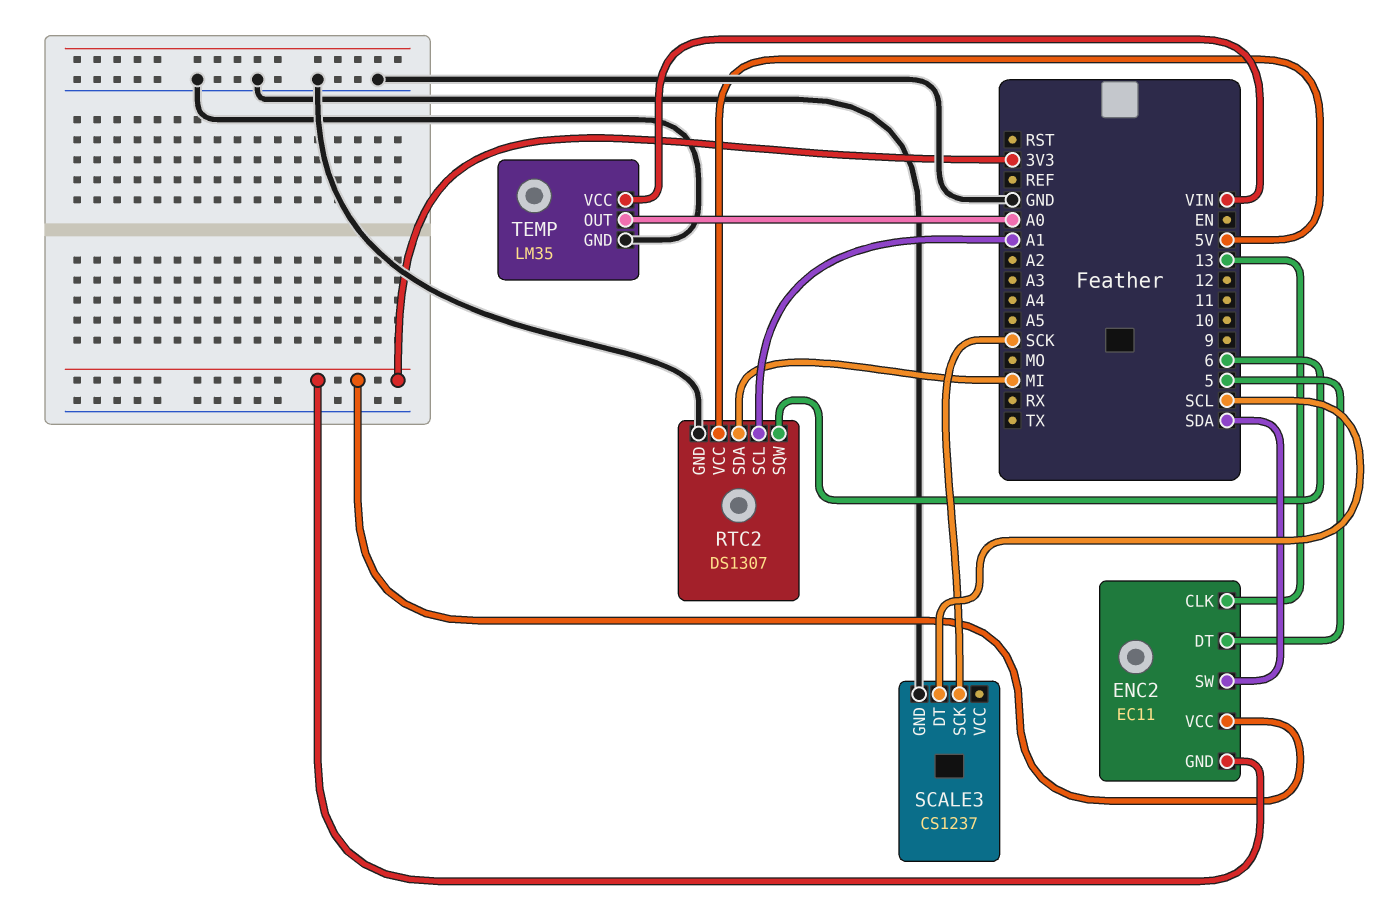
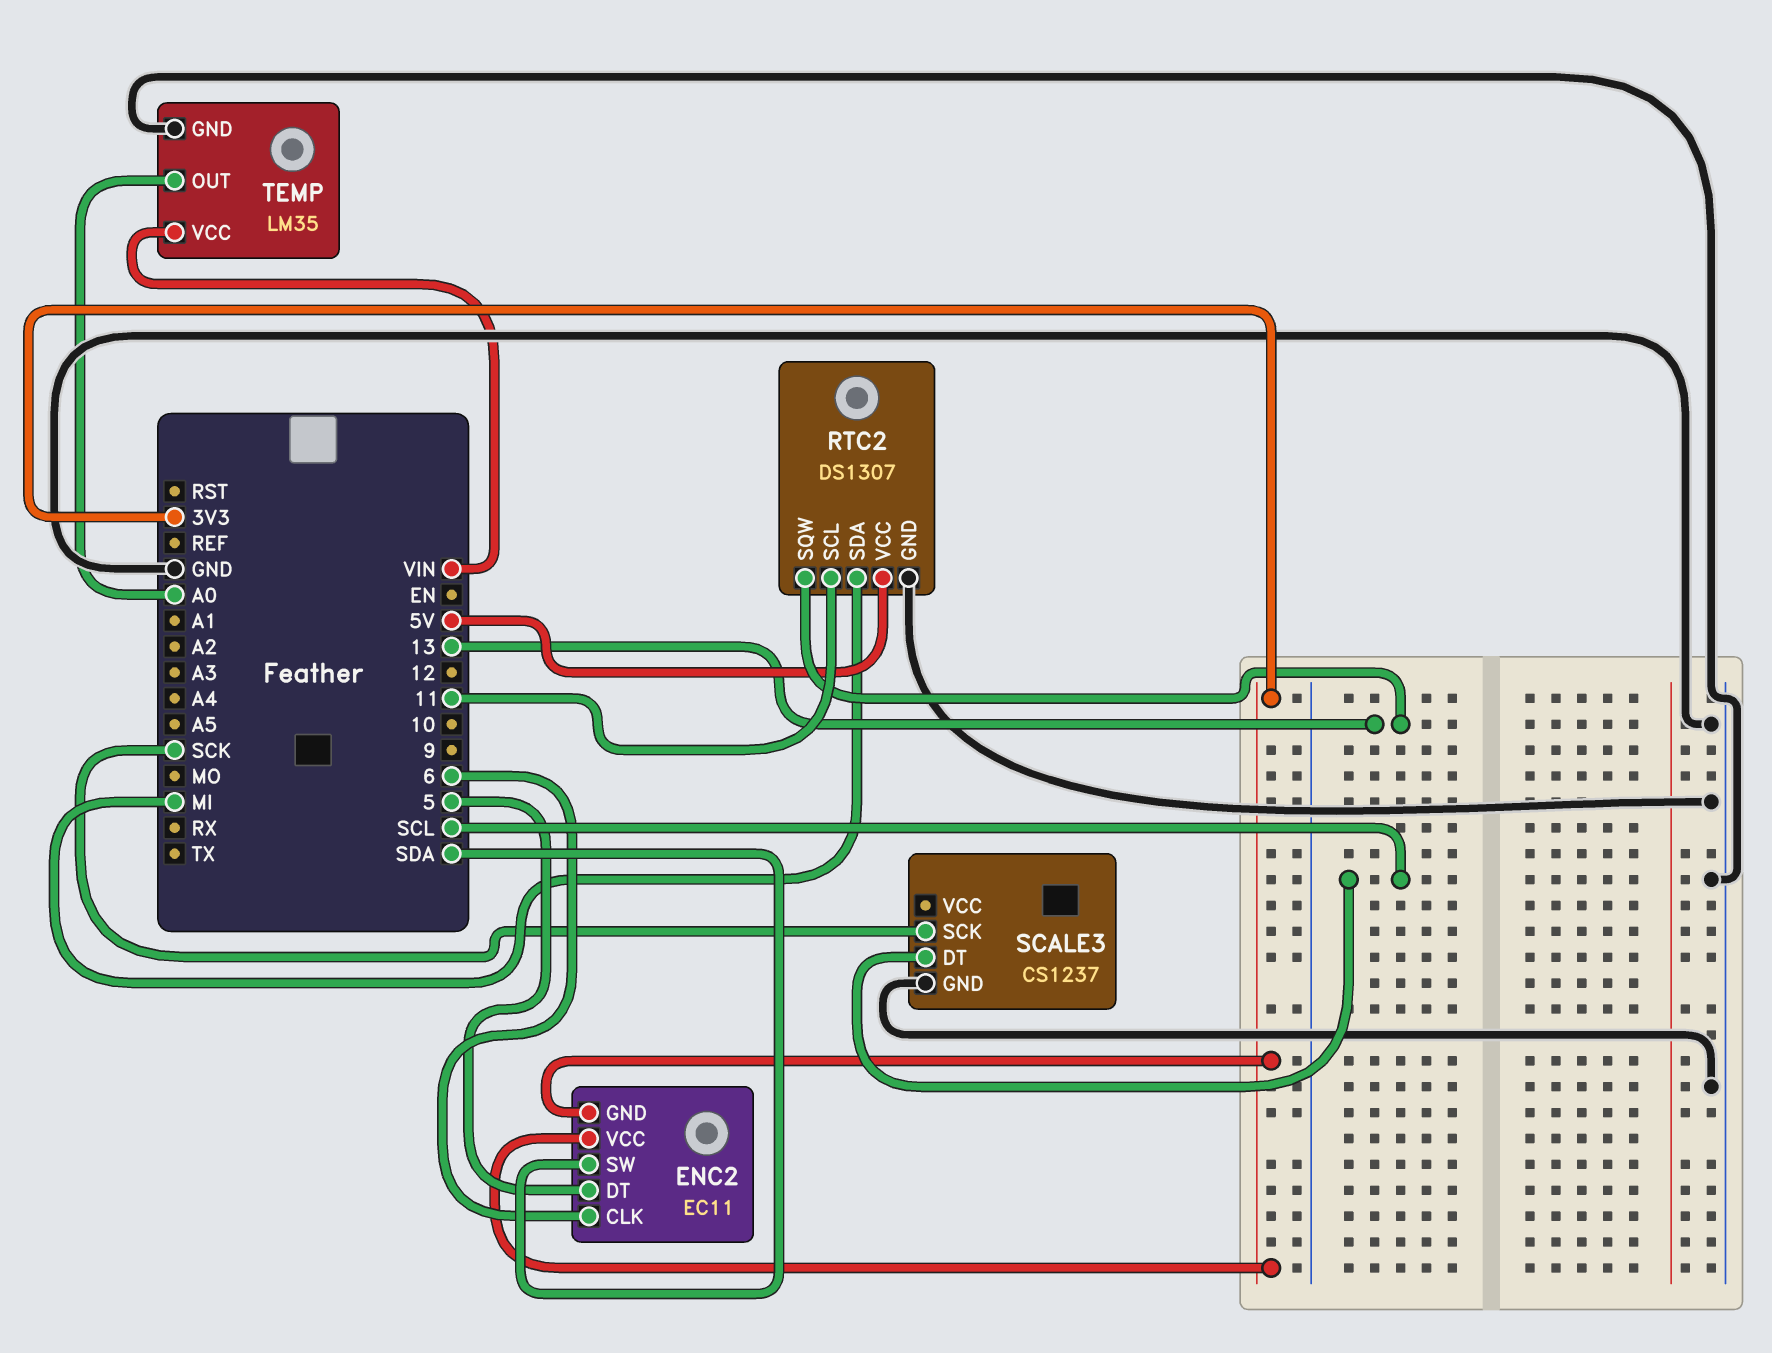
ENC2 pin CLK: 13 -> 6
RTC2 pin SCL: A1 -> 11
RTC2 pin SQW: 6 -> 13

